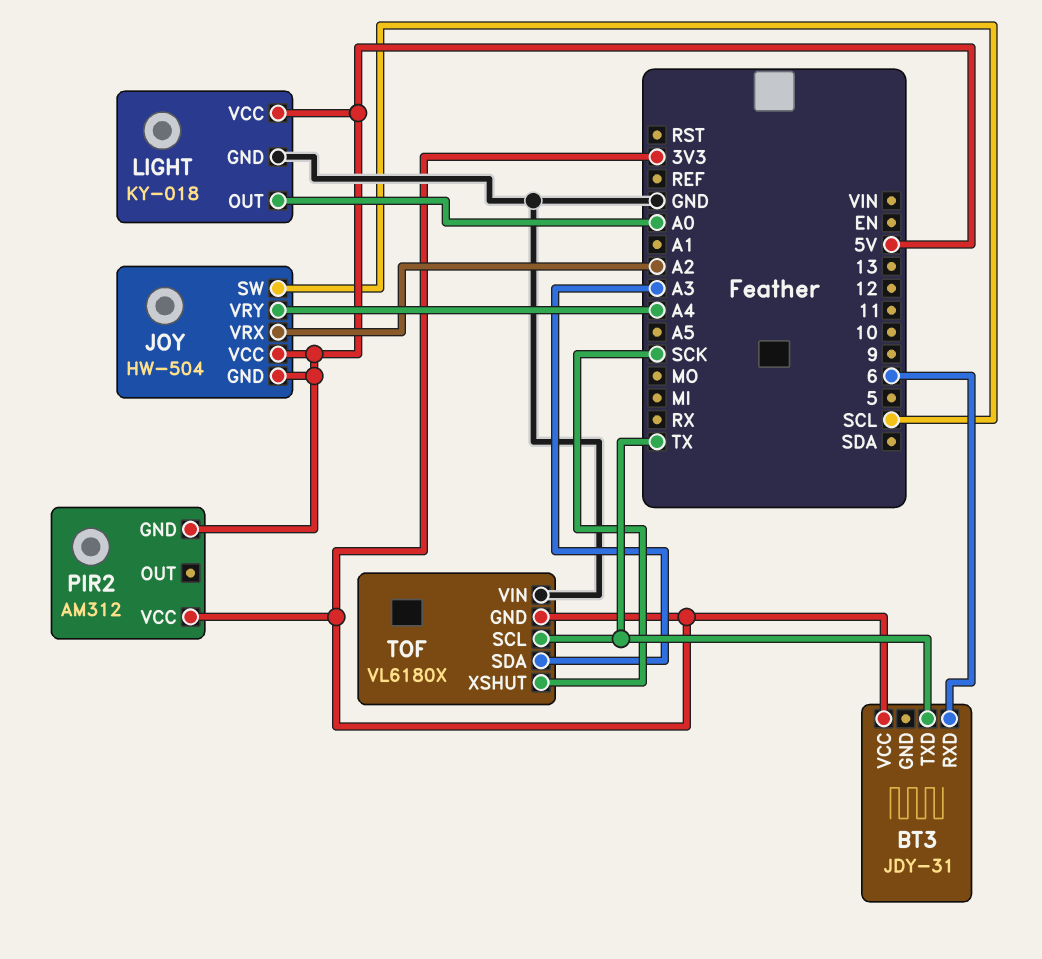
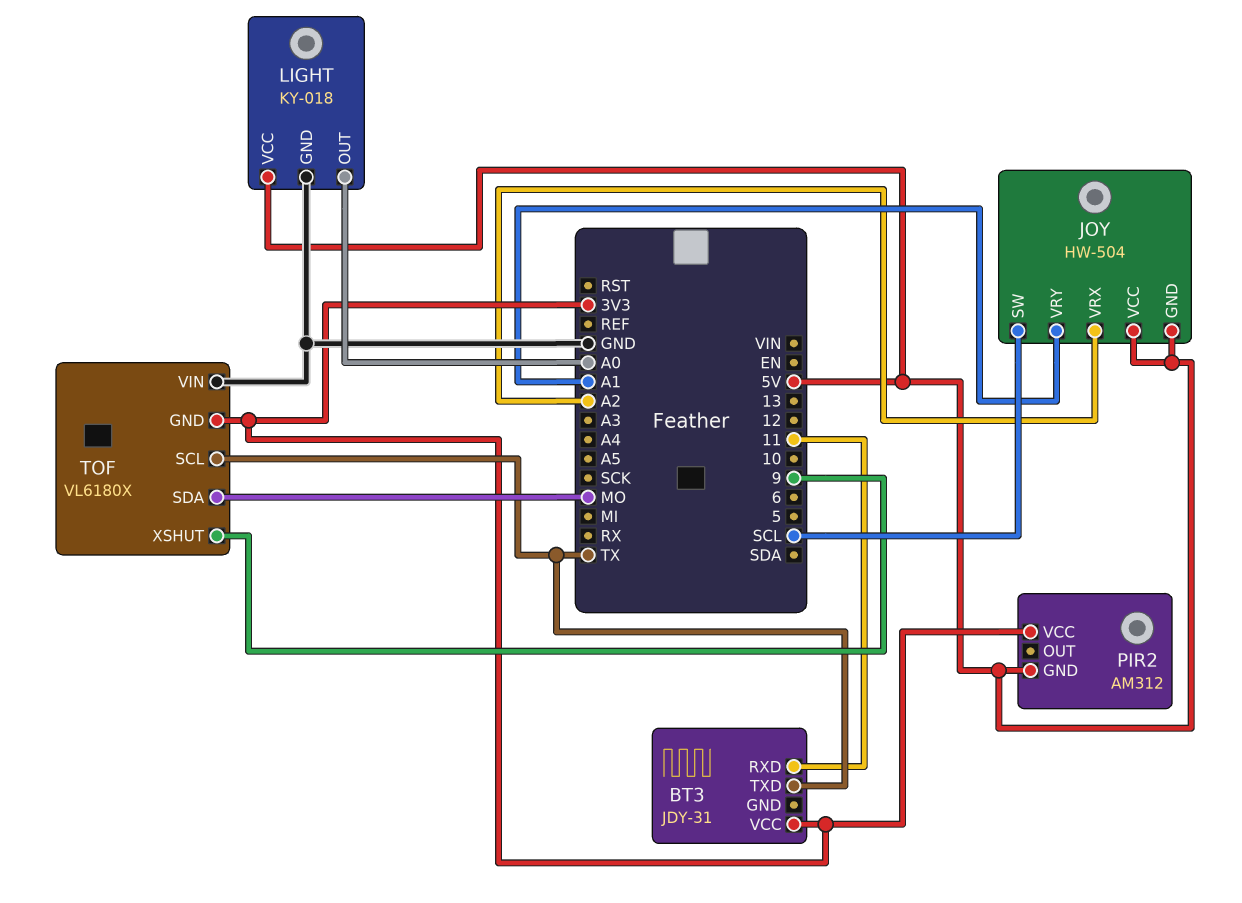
BT3 pin RXD: 6 -> 11
JOY pin VRY: A4 -> A1
TOF pin SDA: A3 -> MO
TOF pin XSHUT: SCK -> 9

